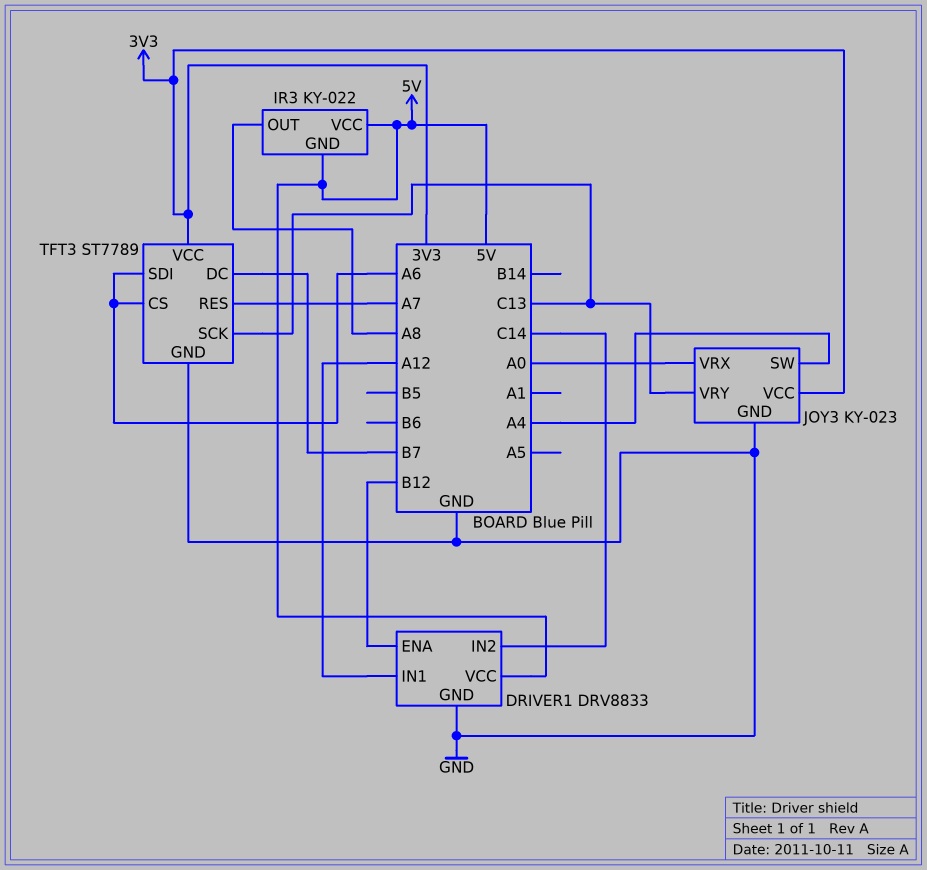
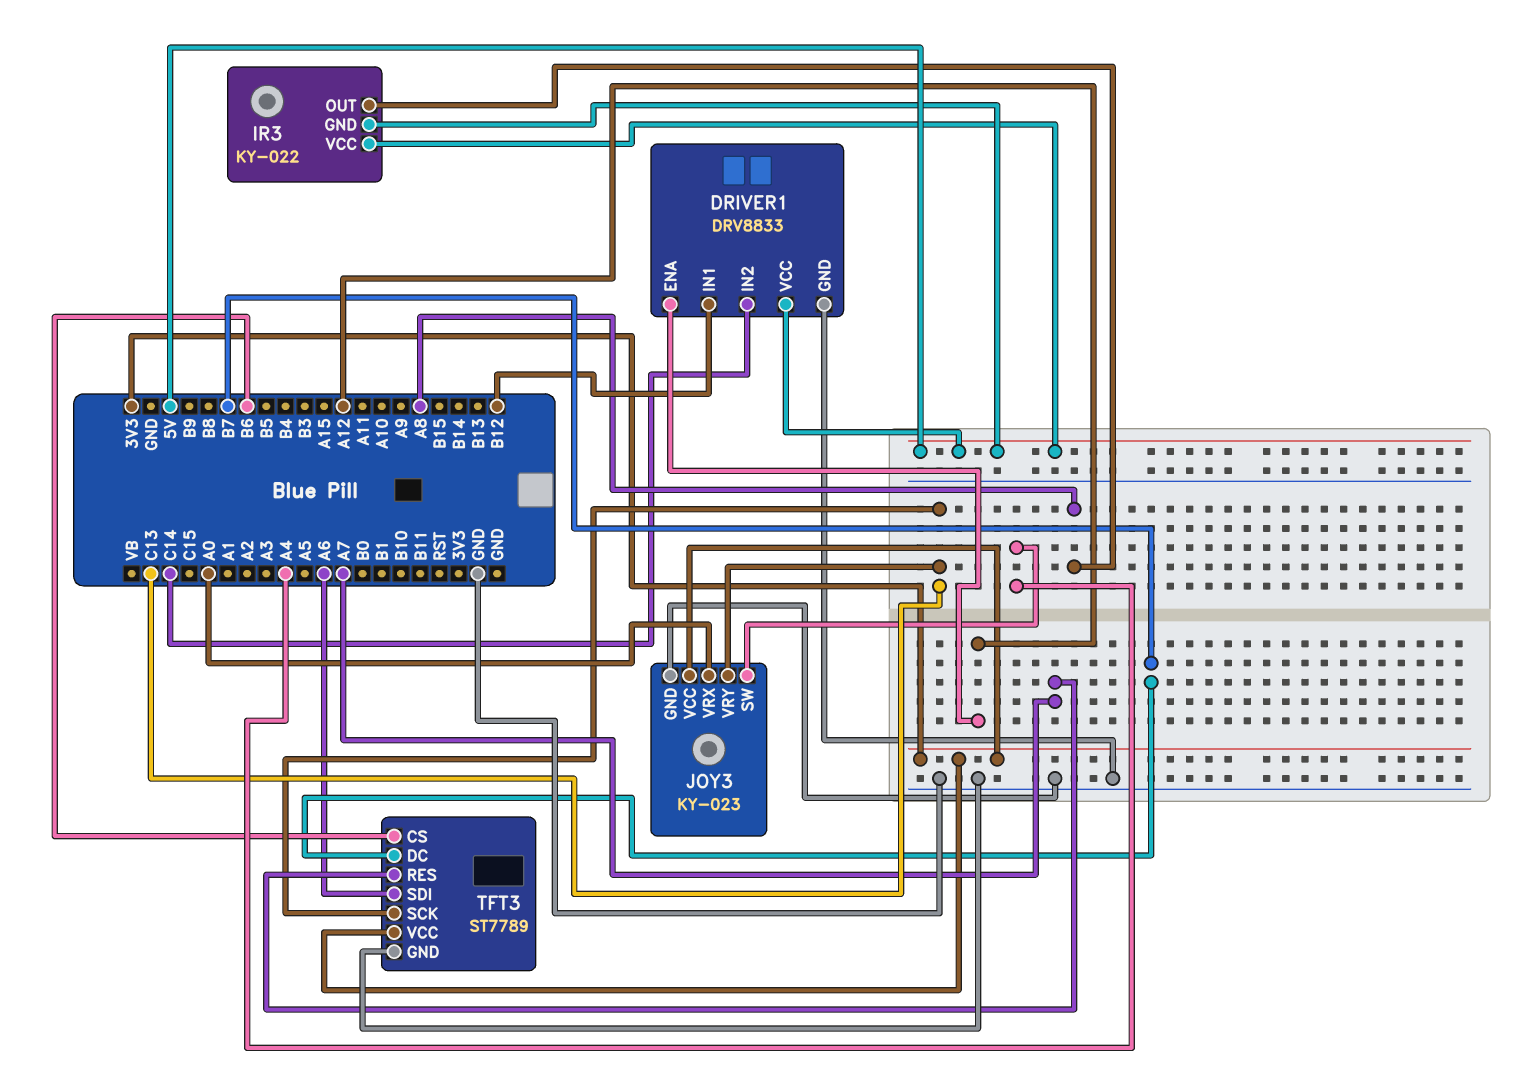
DRIVER1 pin ENA: B12 -> A12
DRIVER1 pin IN1: A12 -> B12
TFT3 pin CS: A6 -> B6

